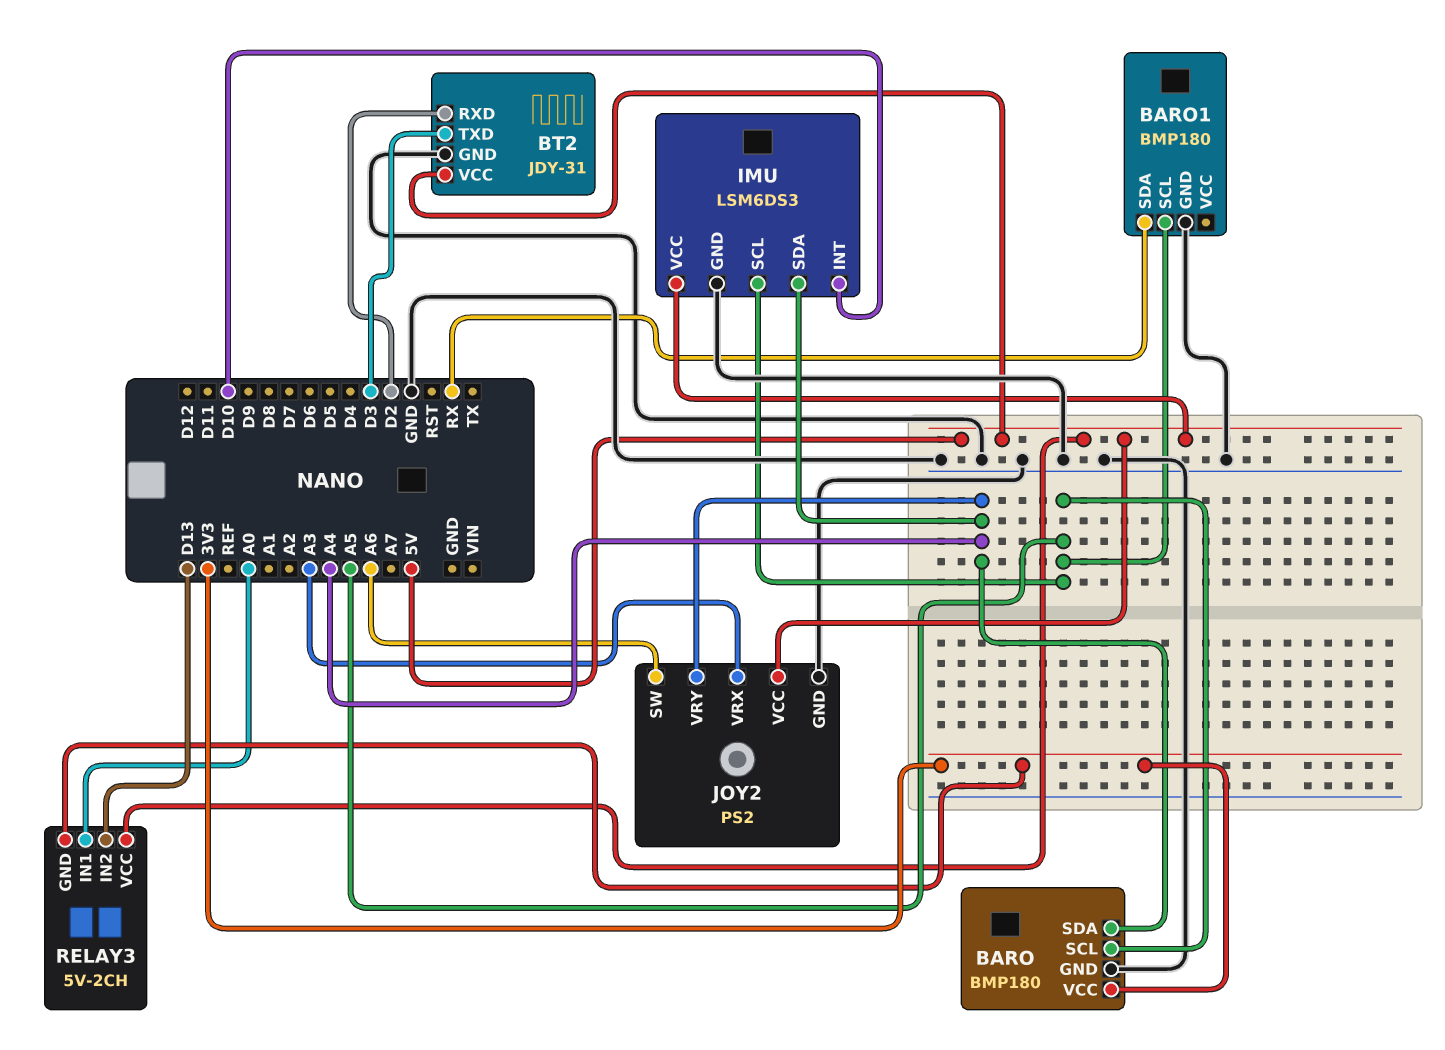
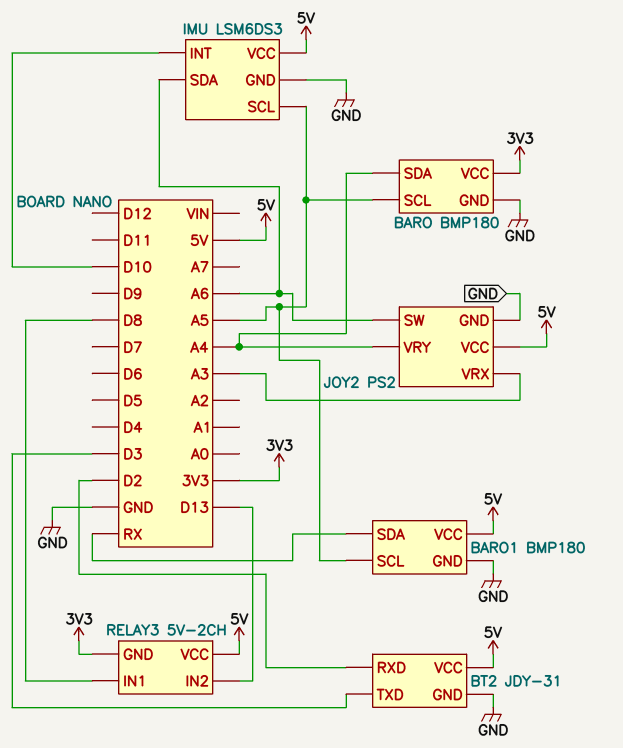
BARO1 pin VCC: none -> 5V
IMU pin SDA: A4 -> A6
RELAY3 pin IN1: A0 -> D8

